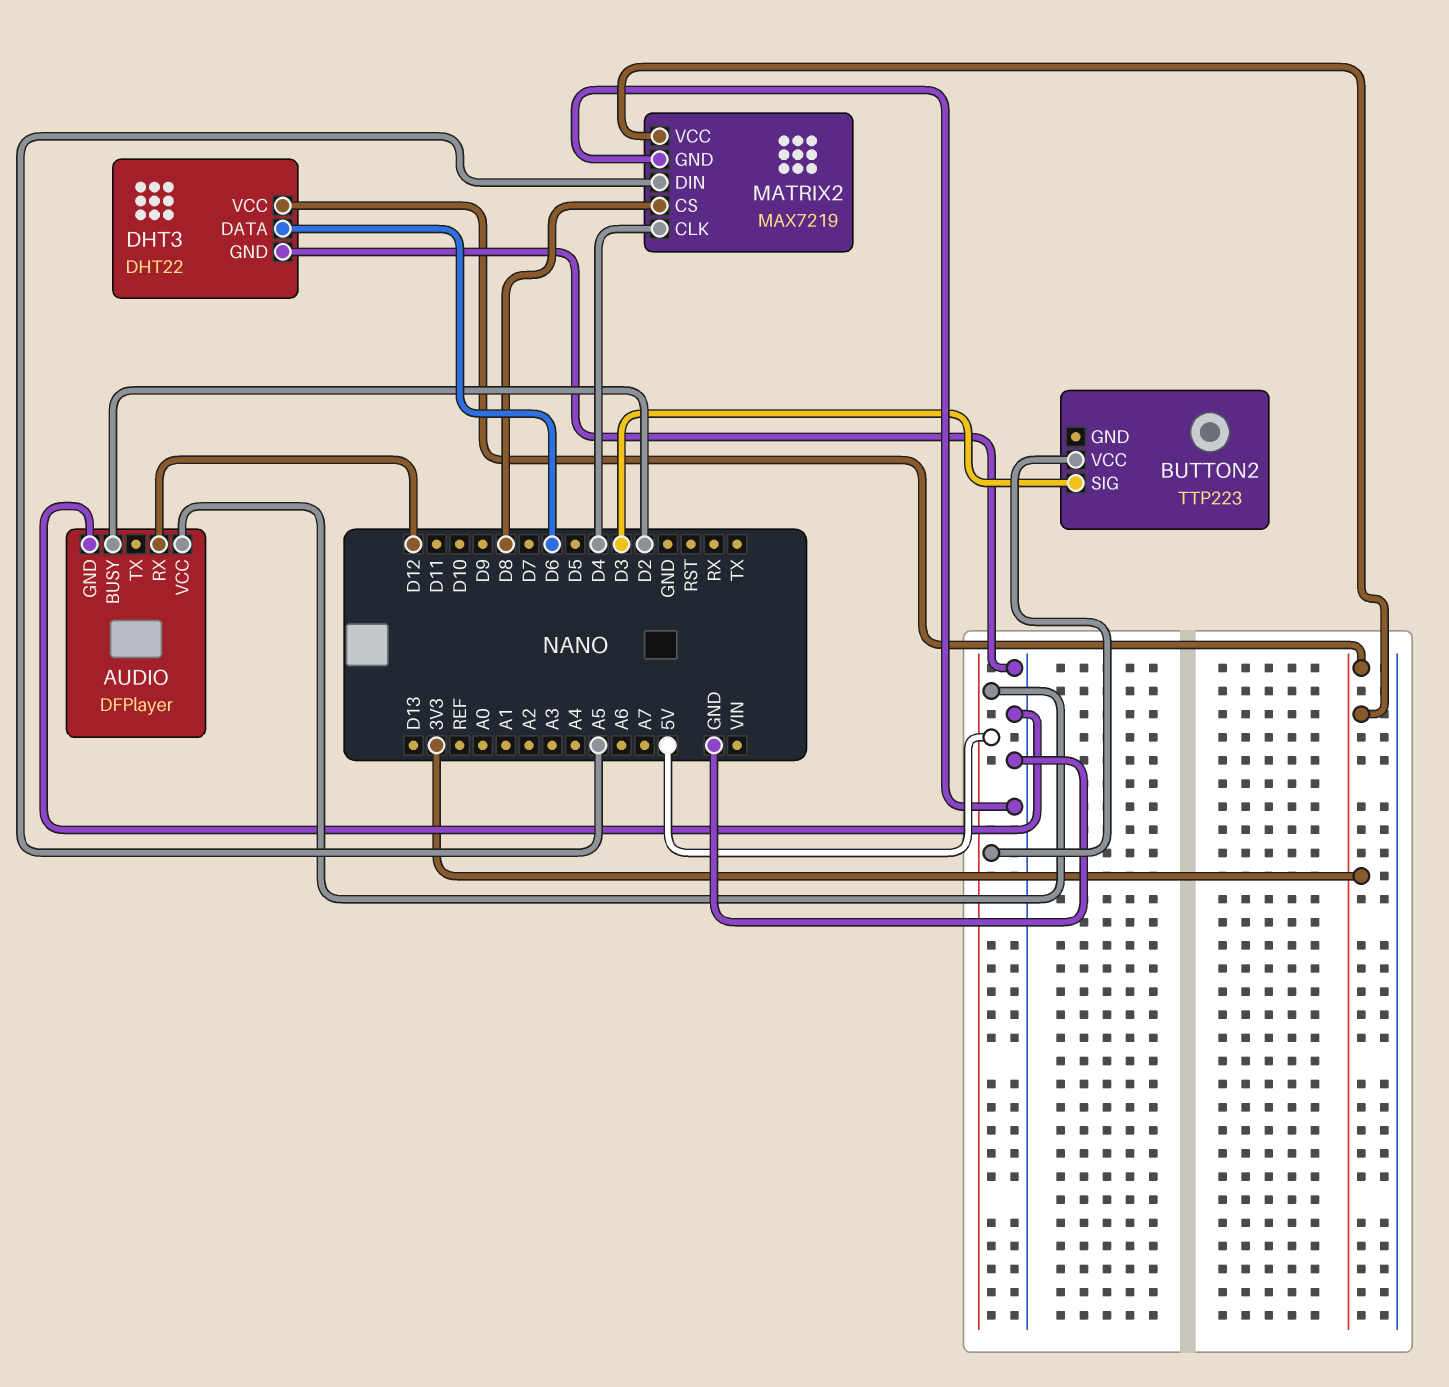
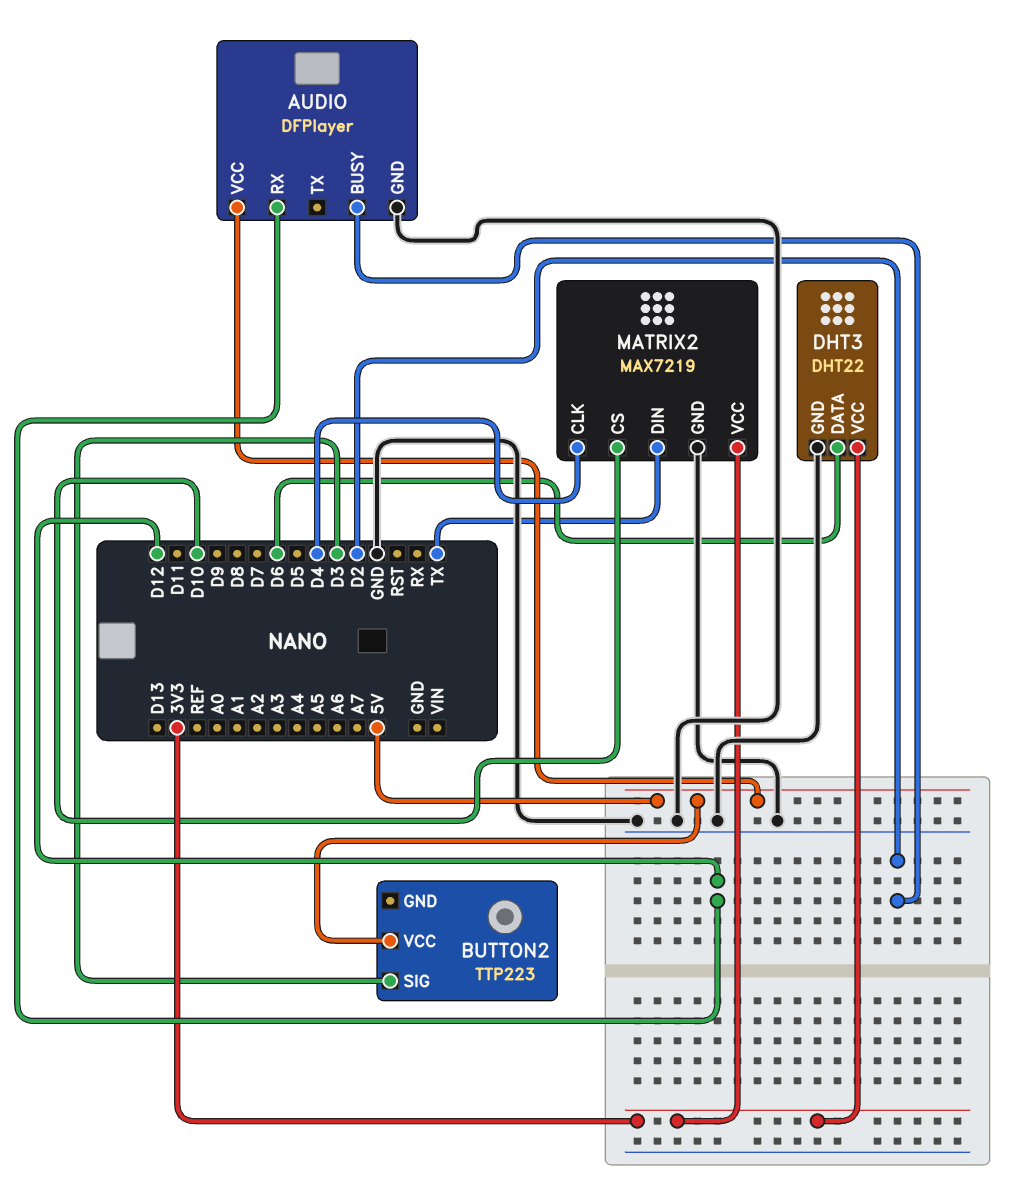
MATRIX2 pin CS: D8 -> D10
MATRIX2 pin DIN: A5 -> TX

